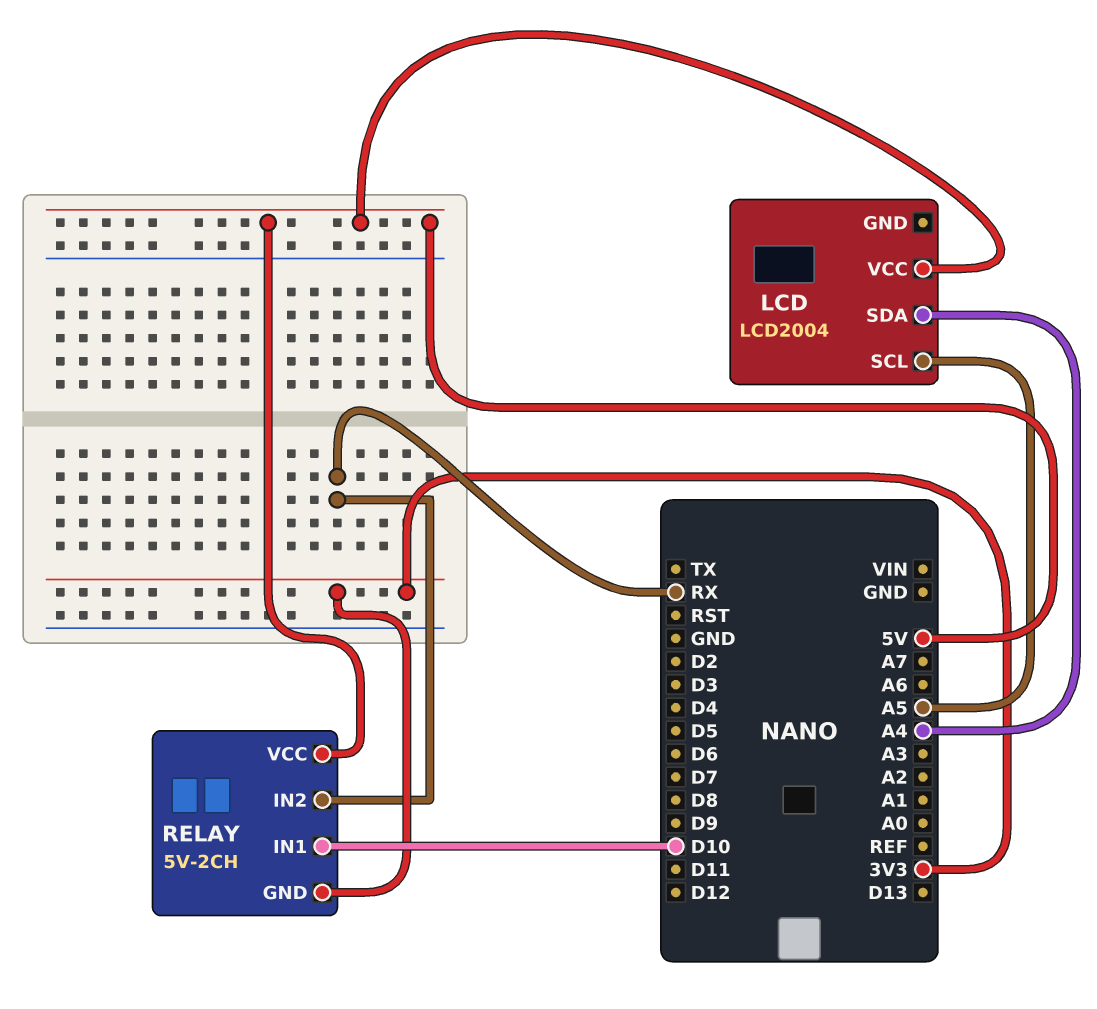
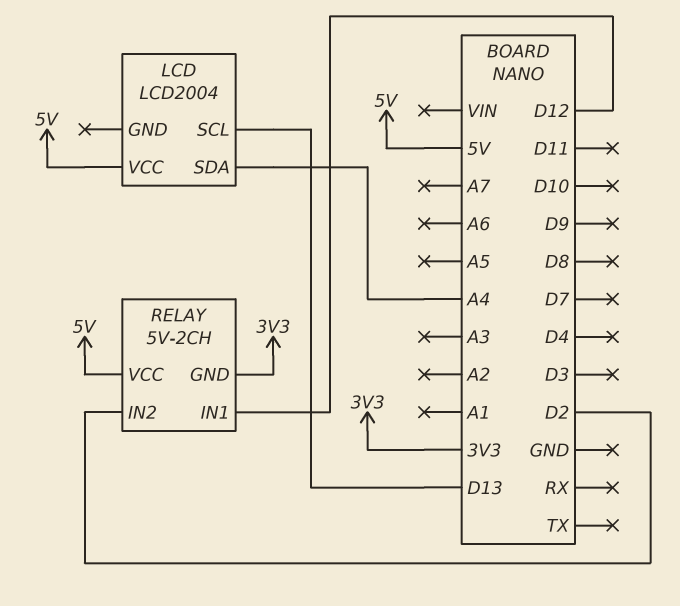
LCD pin SCL: A5 -> D13
RELAY pin IN1: D10 -> D12
RELAY pin IN2: RX -> D2

